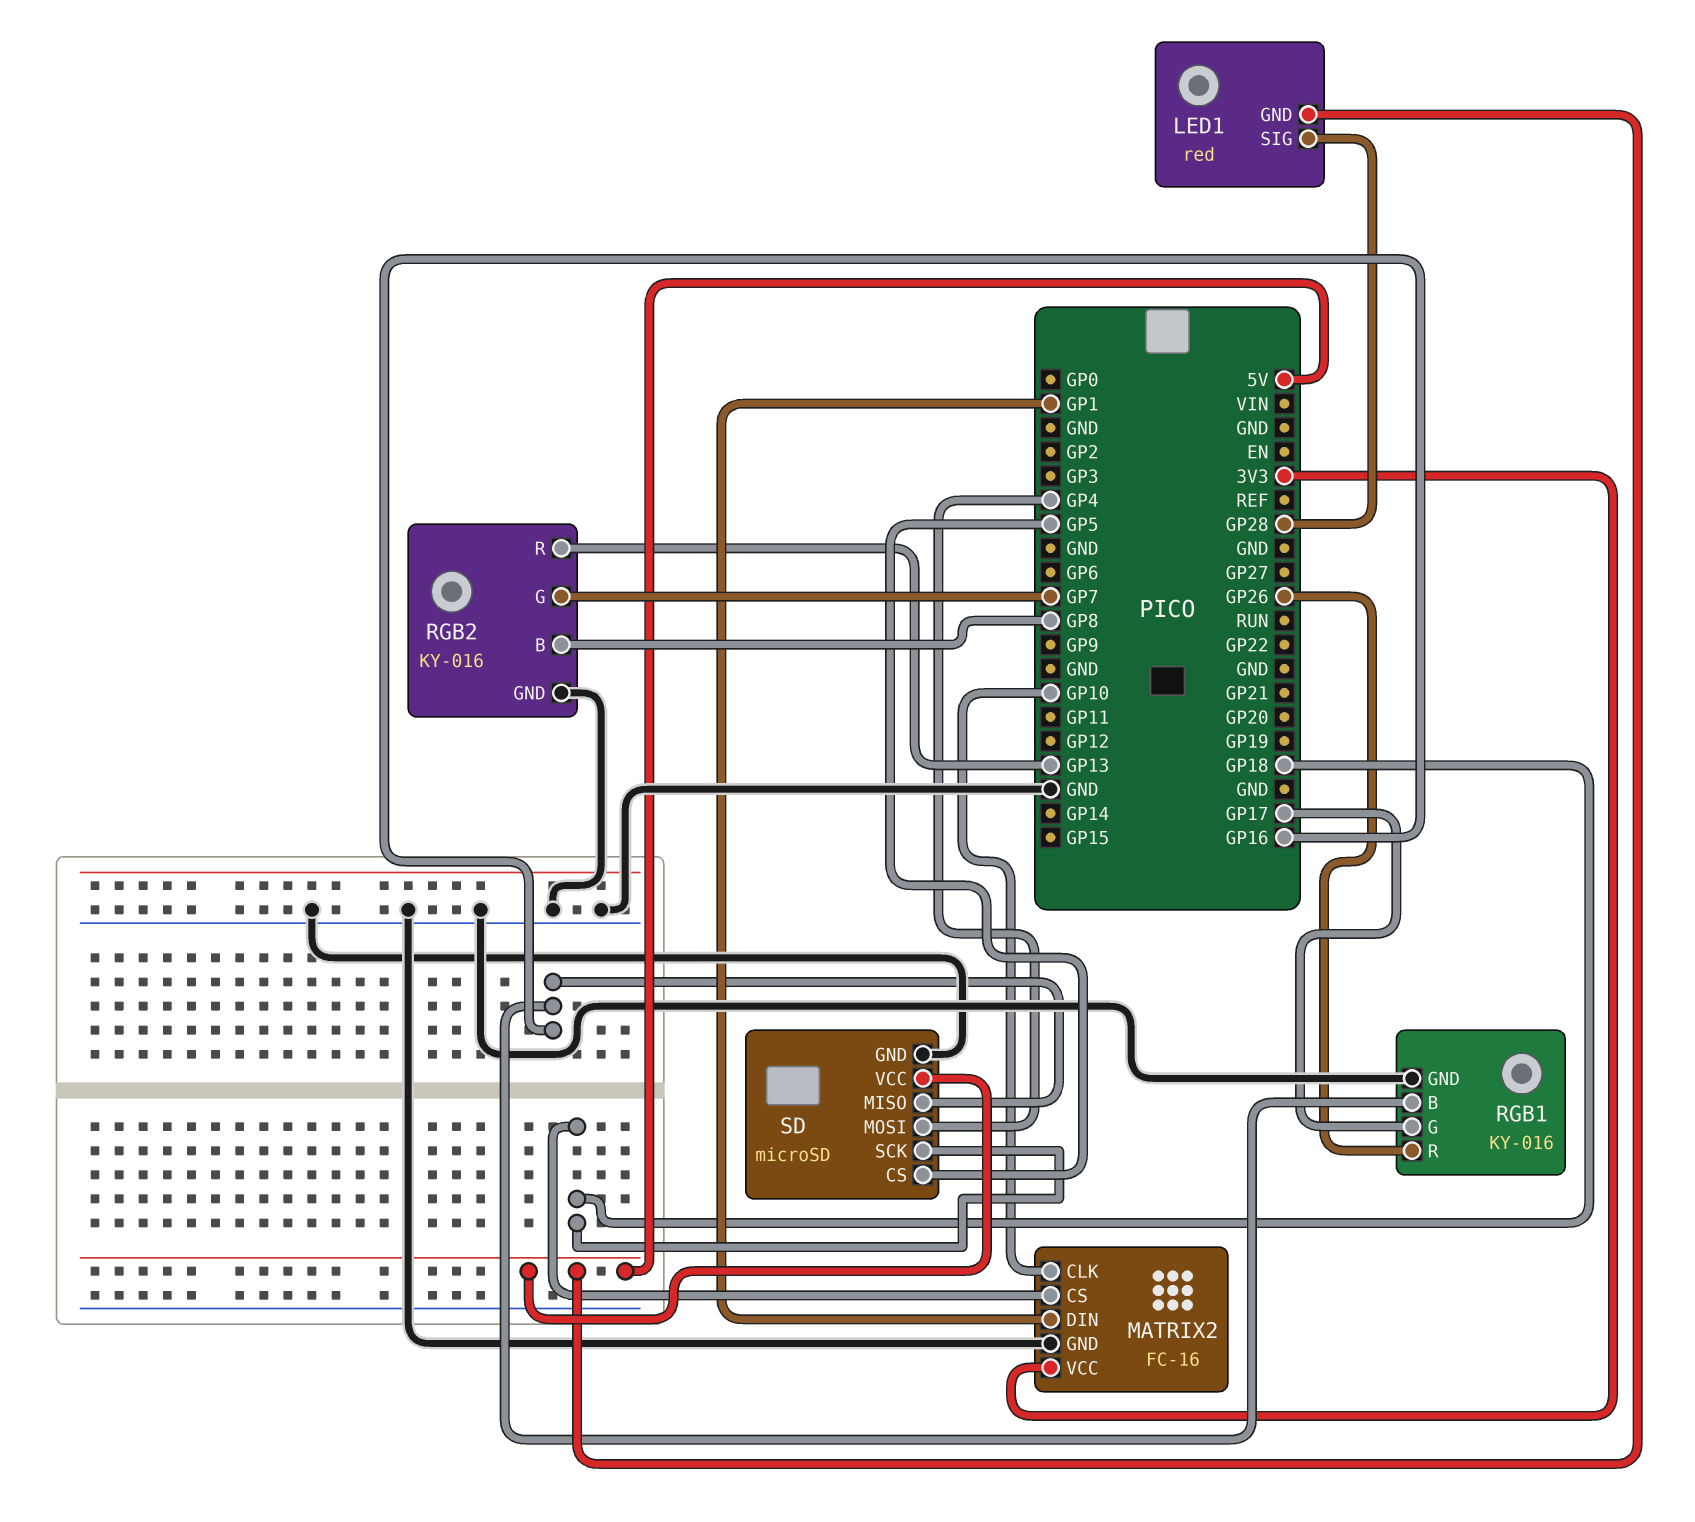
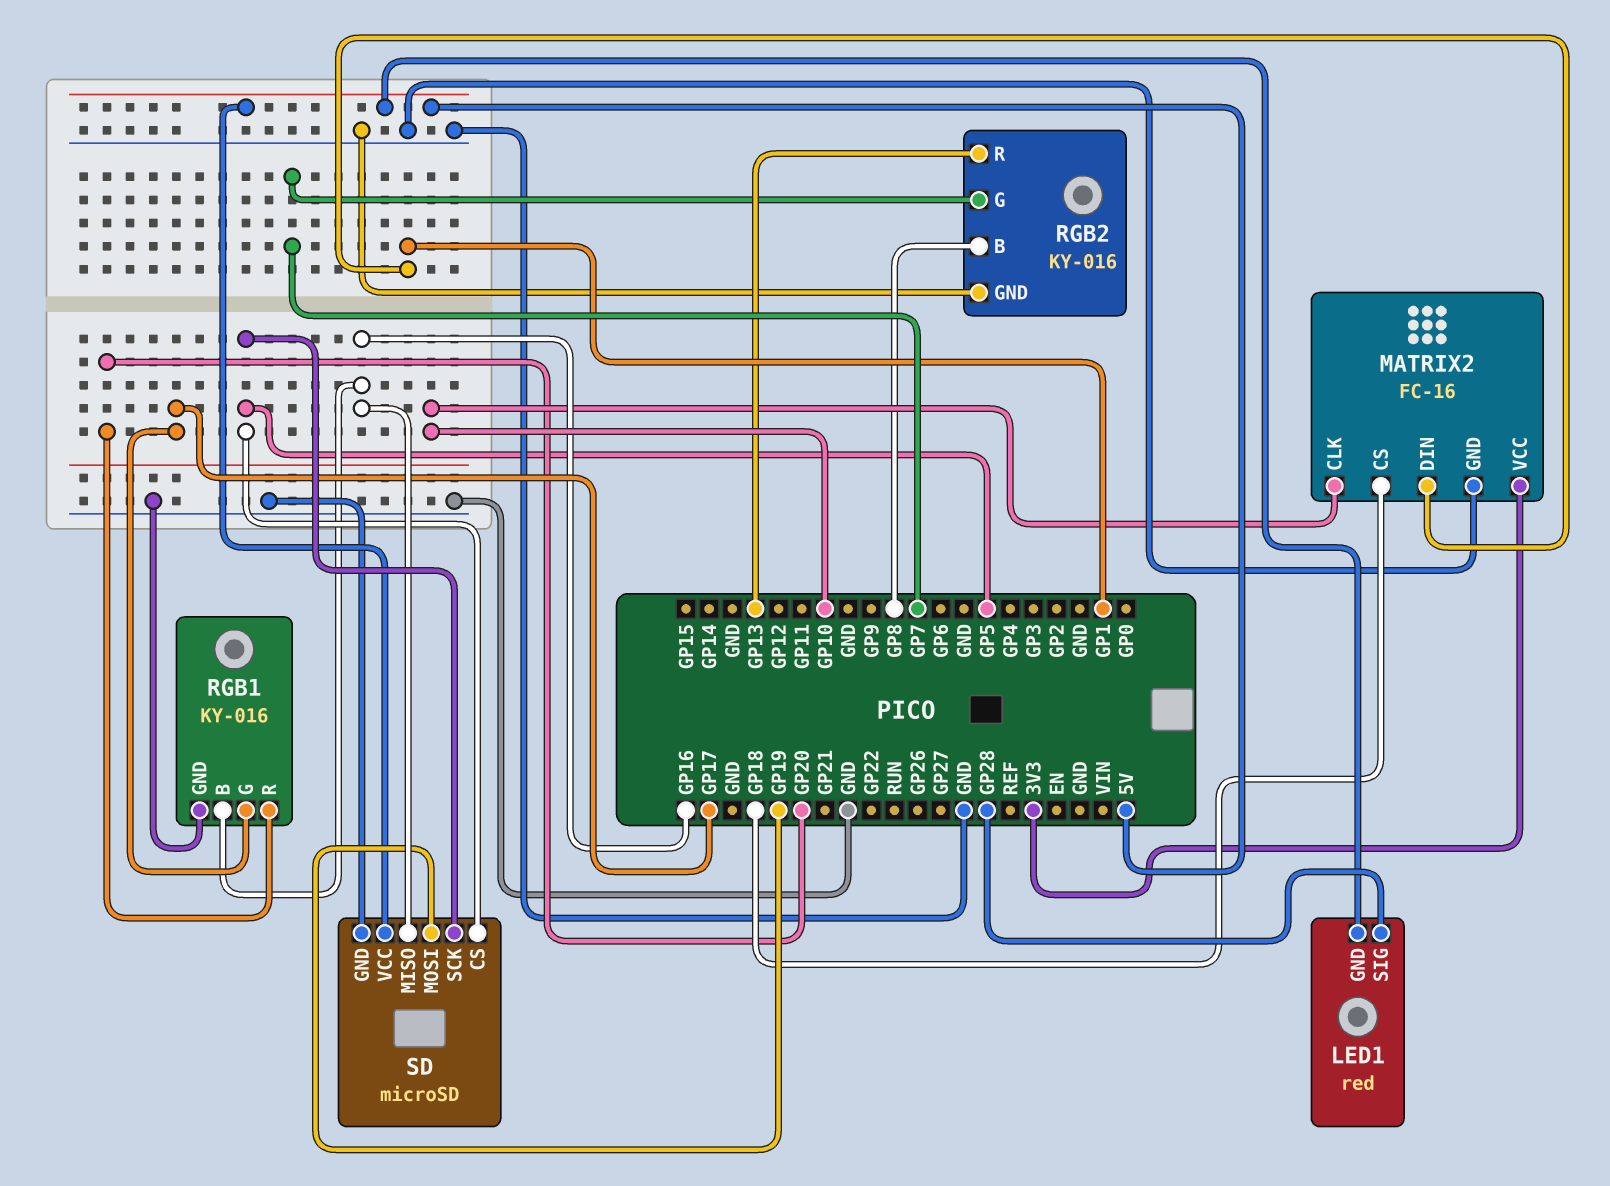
RGB1 pin R: GP26 -> GP20
SD pin MOSI: GP4 -> GP19
SD pin SCK: GP18 -> GP5

